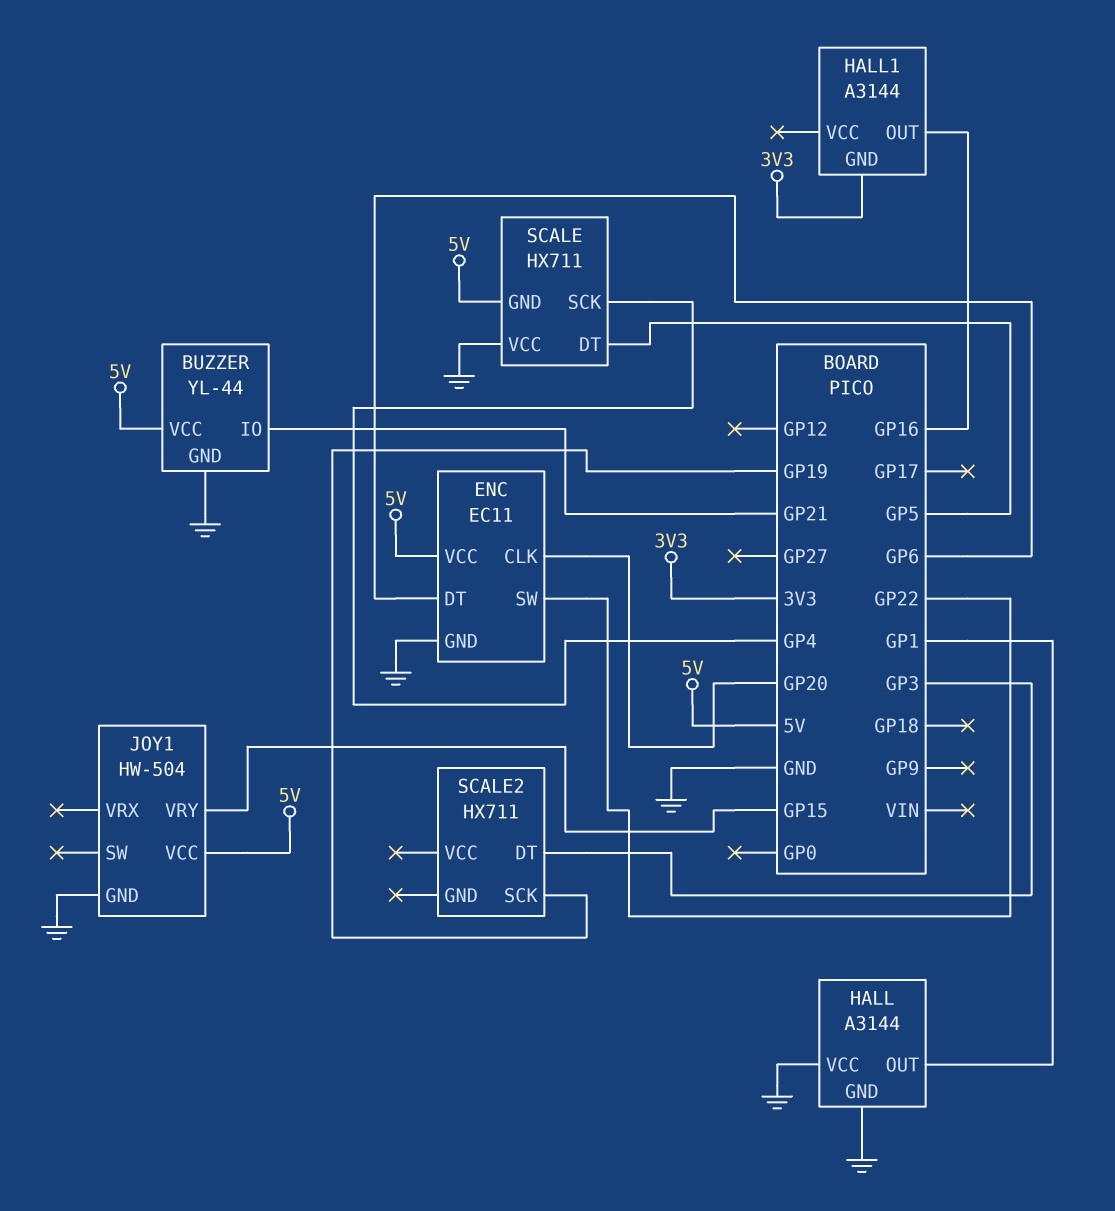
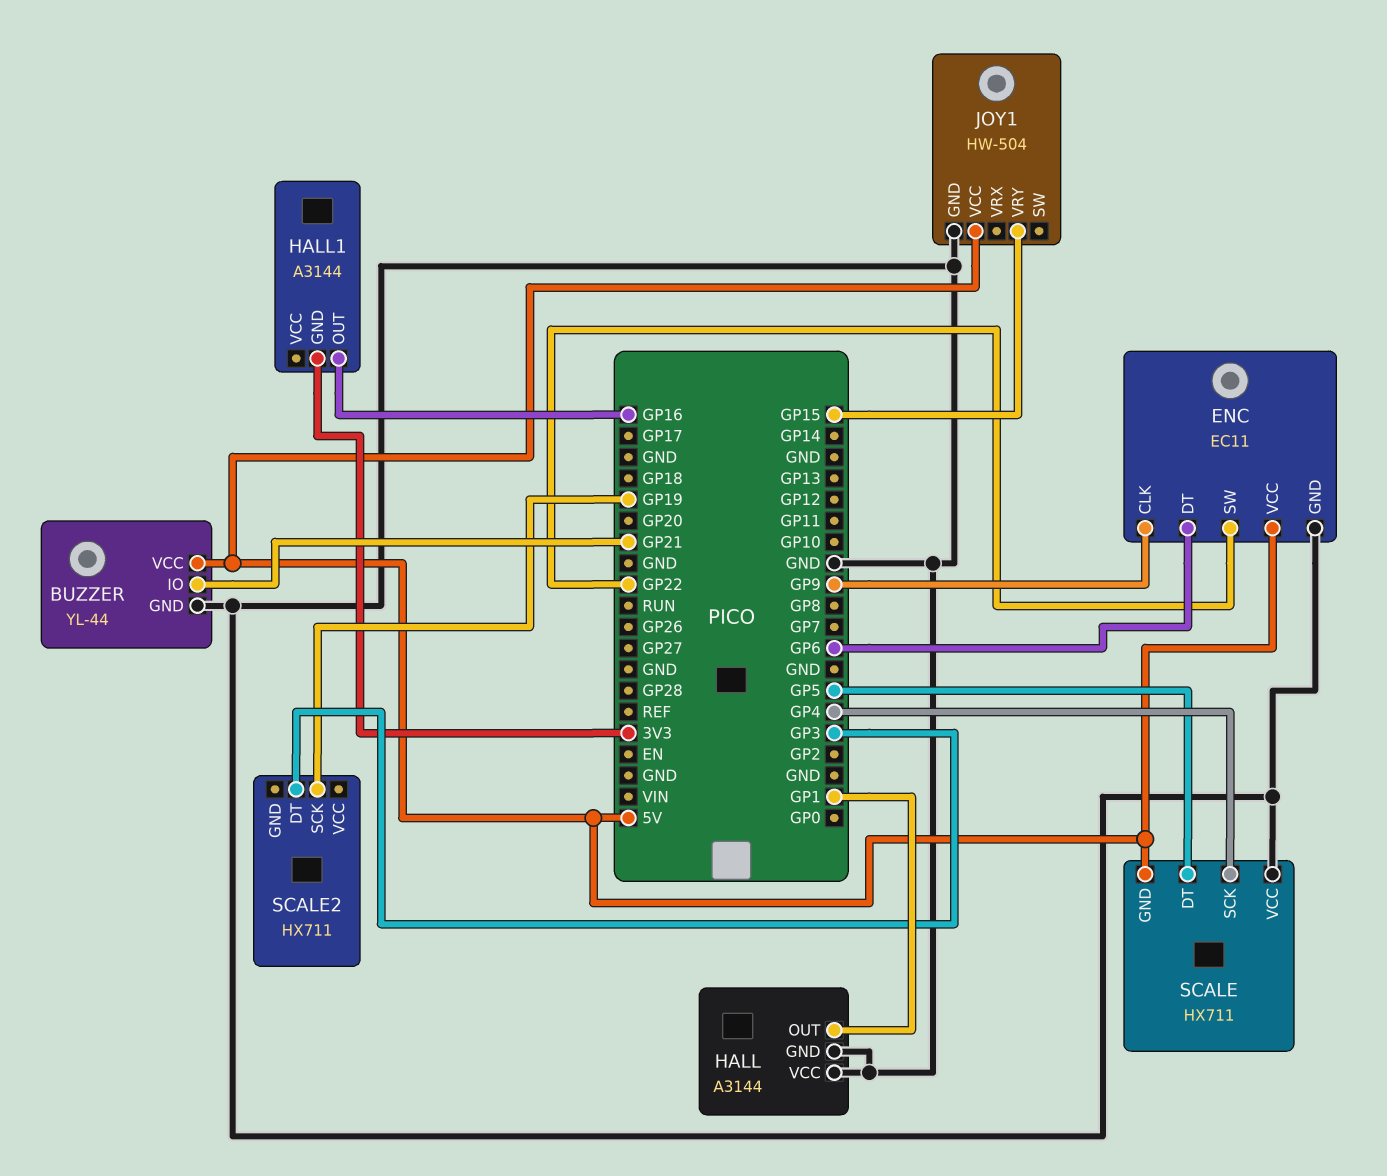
ENC pin CLK: GP20 -> GP9

